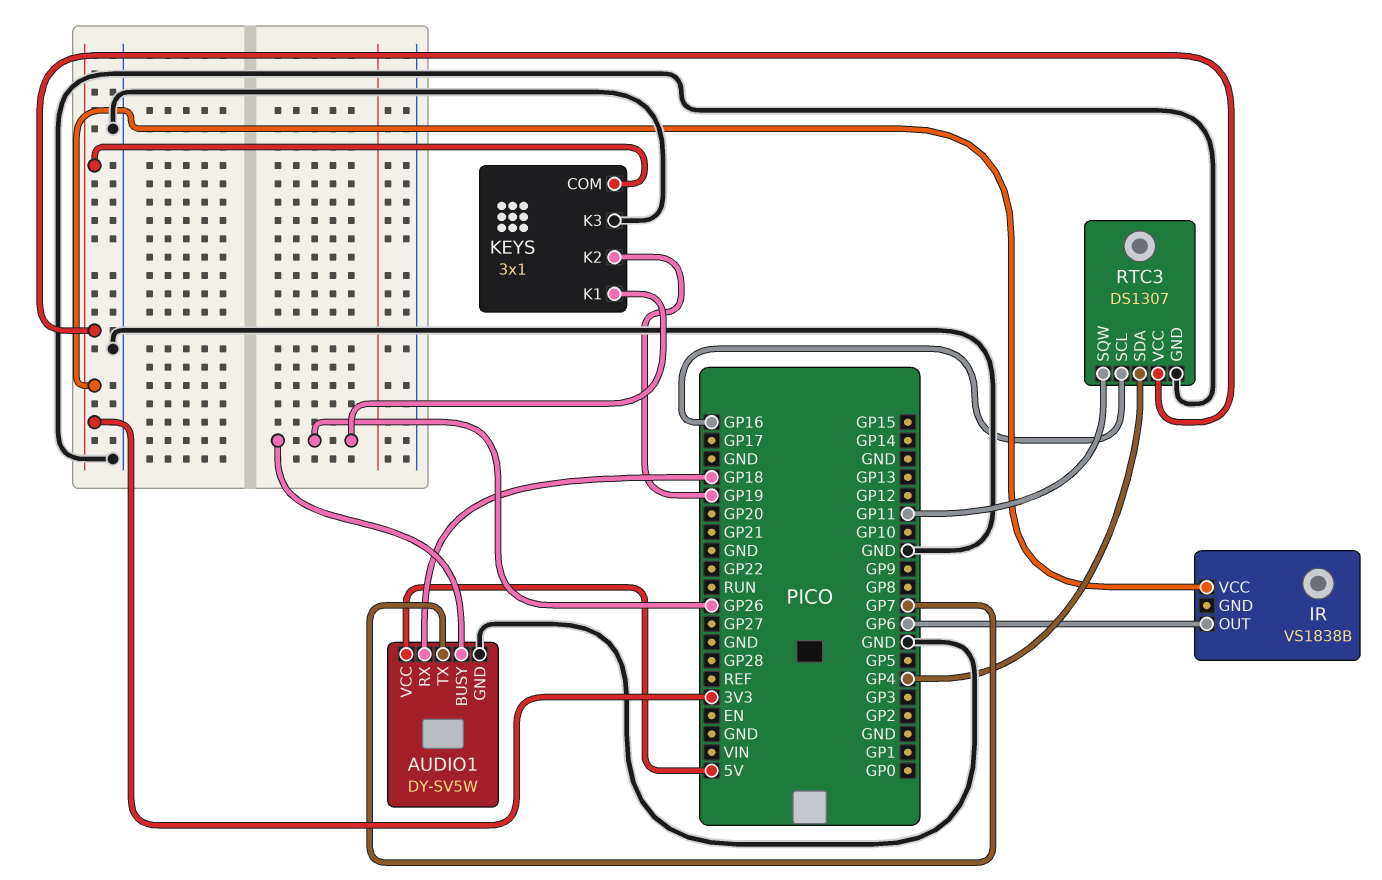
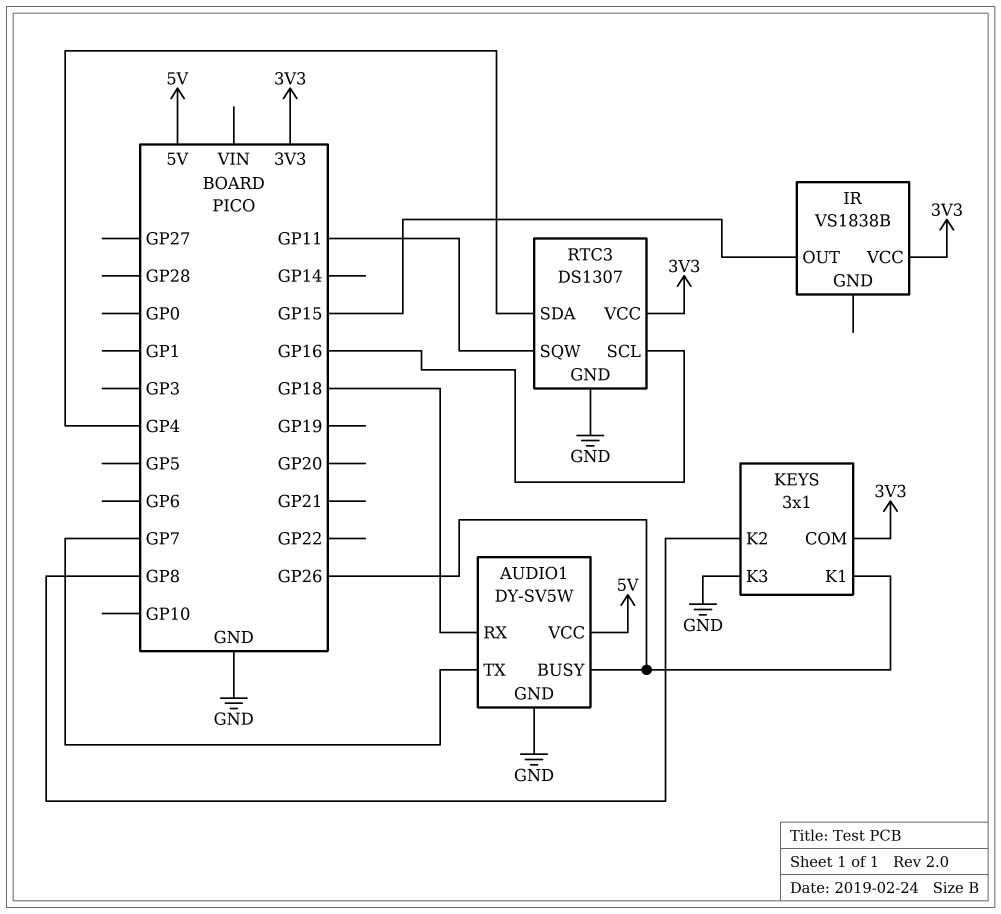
IR pin OUT: GP6 -> GP15
KEYS pin K2: GP19 -> GP8

